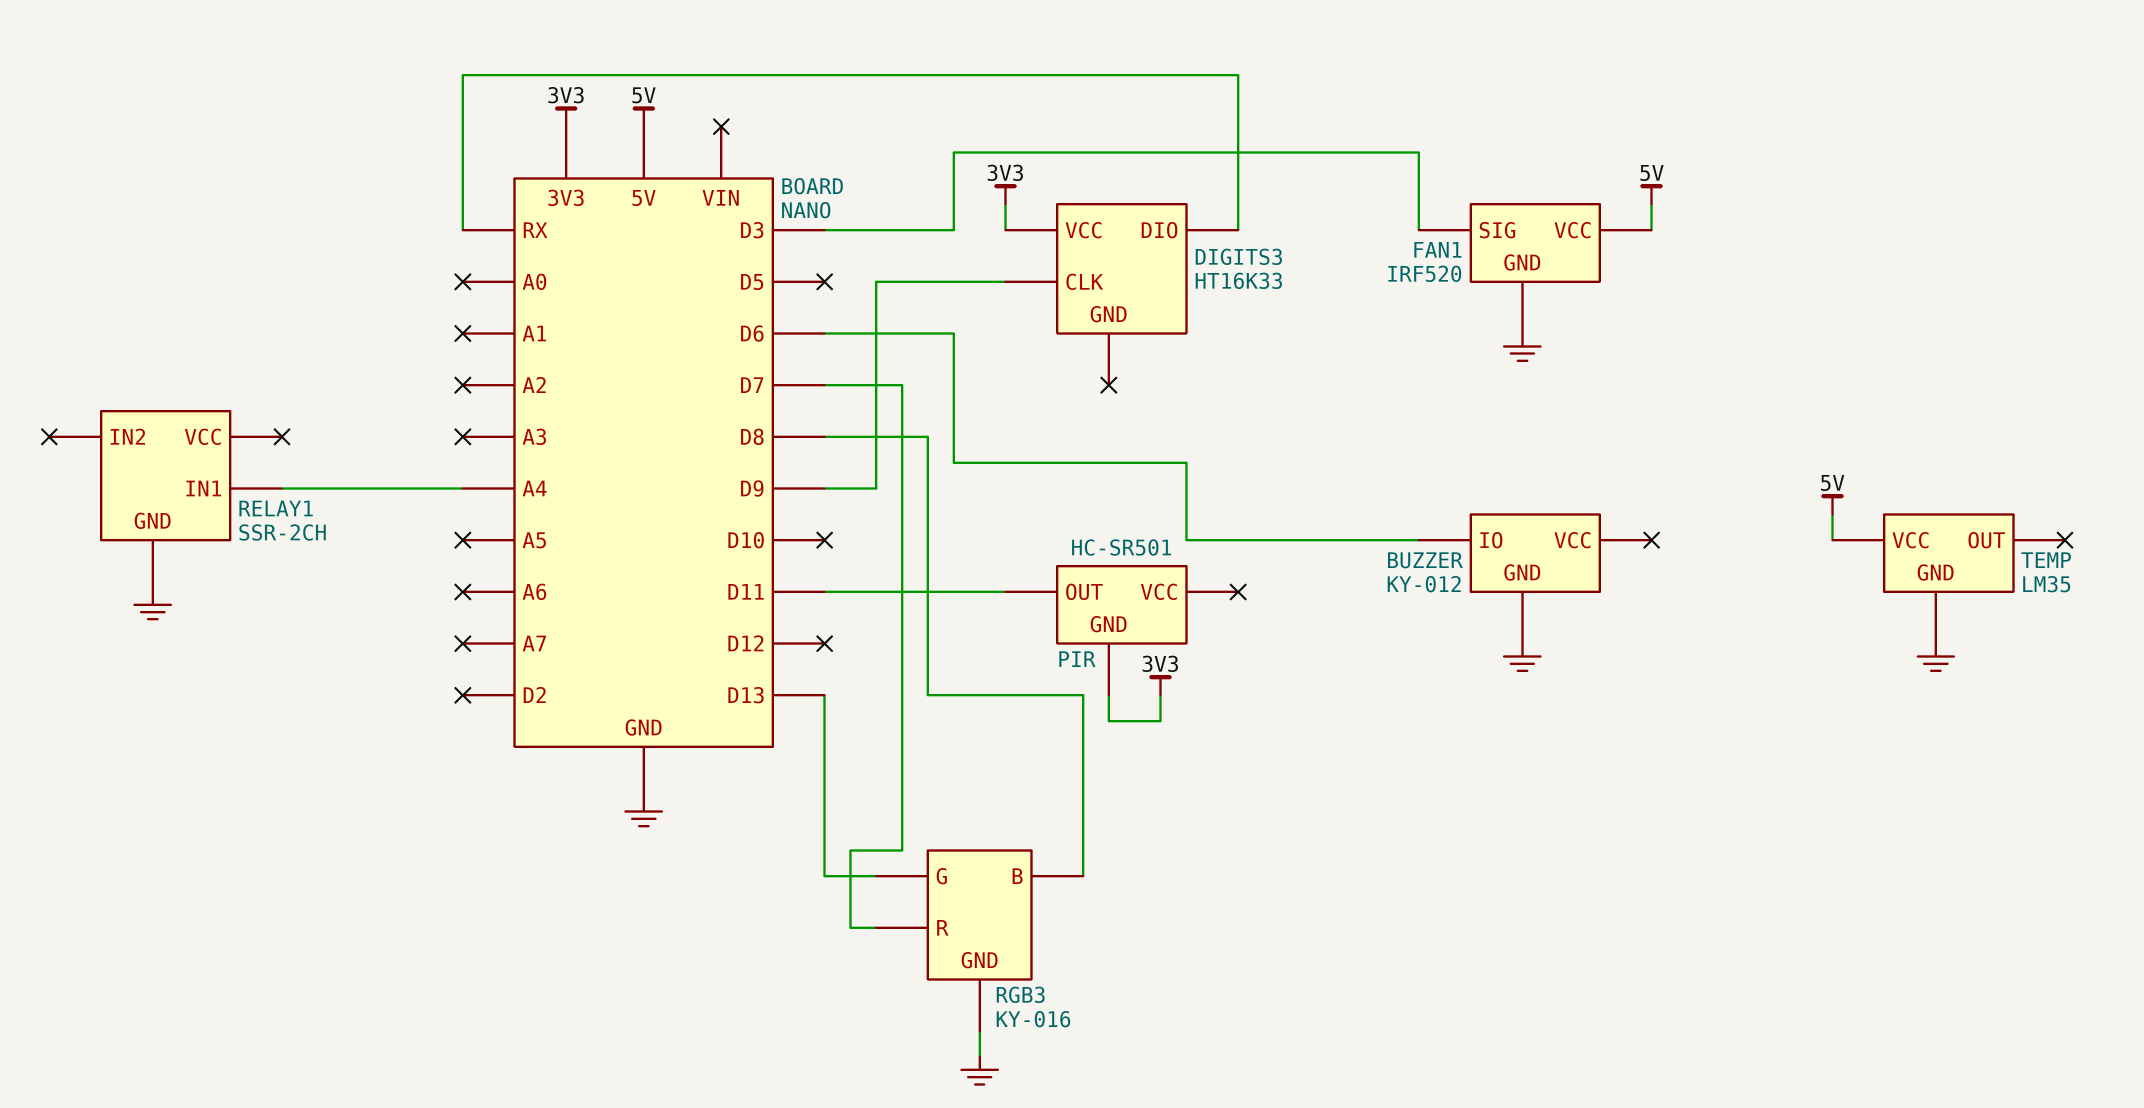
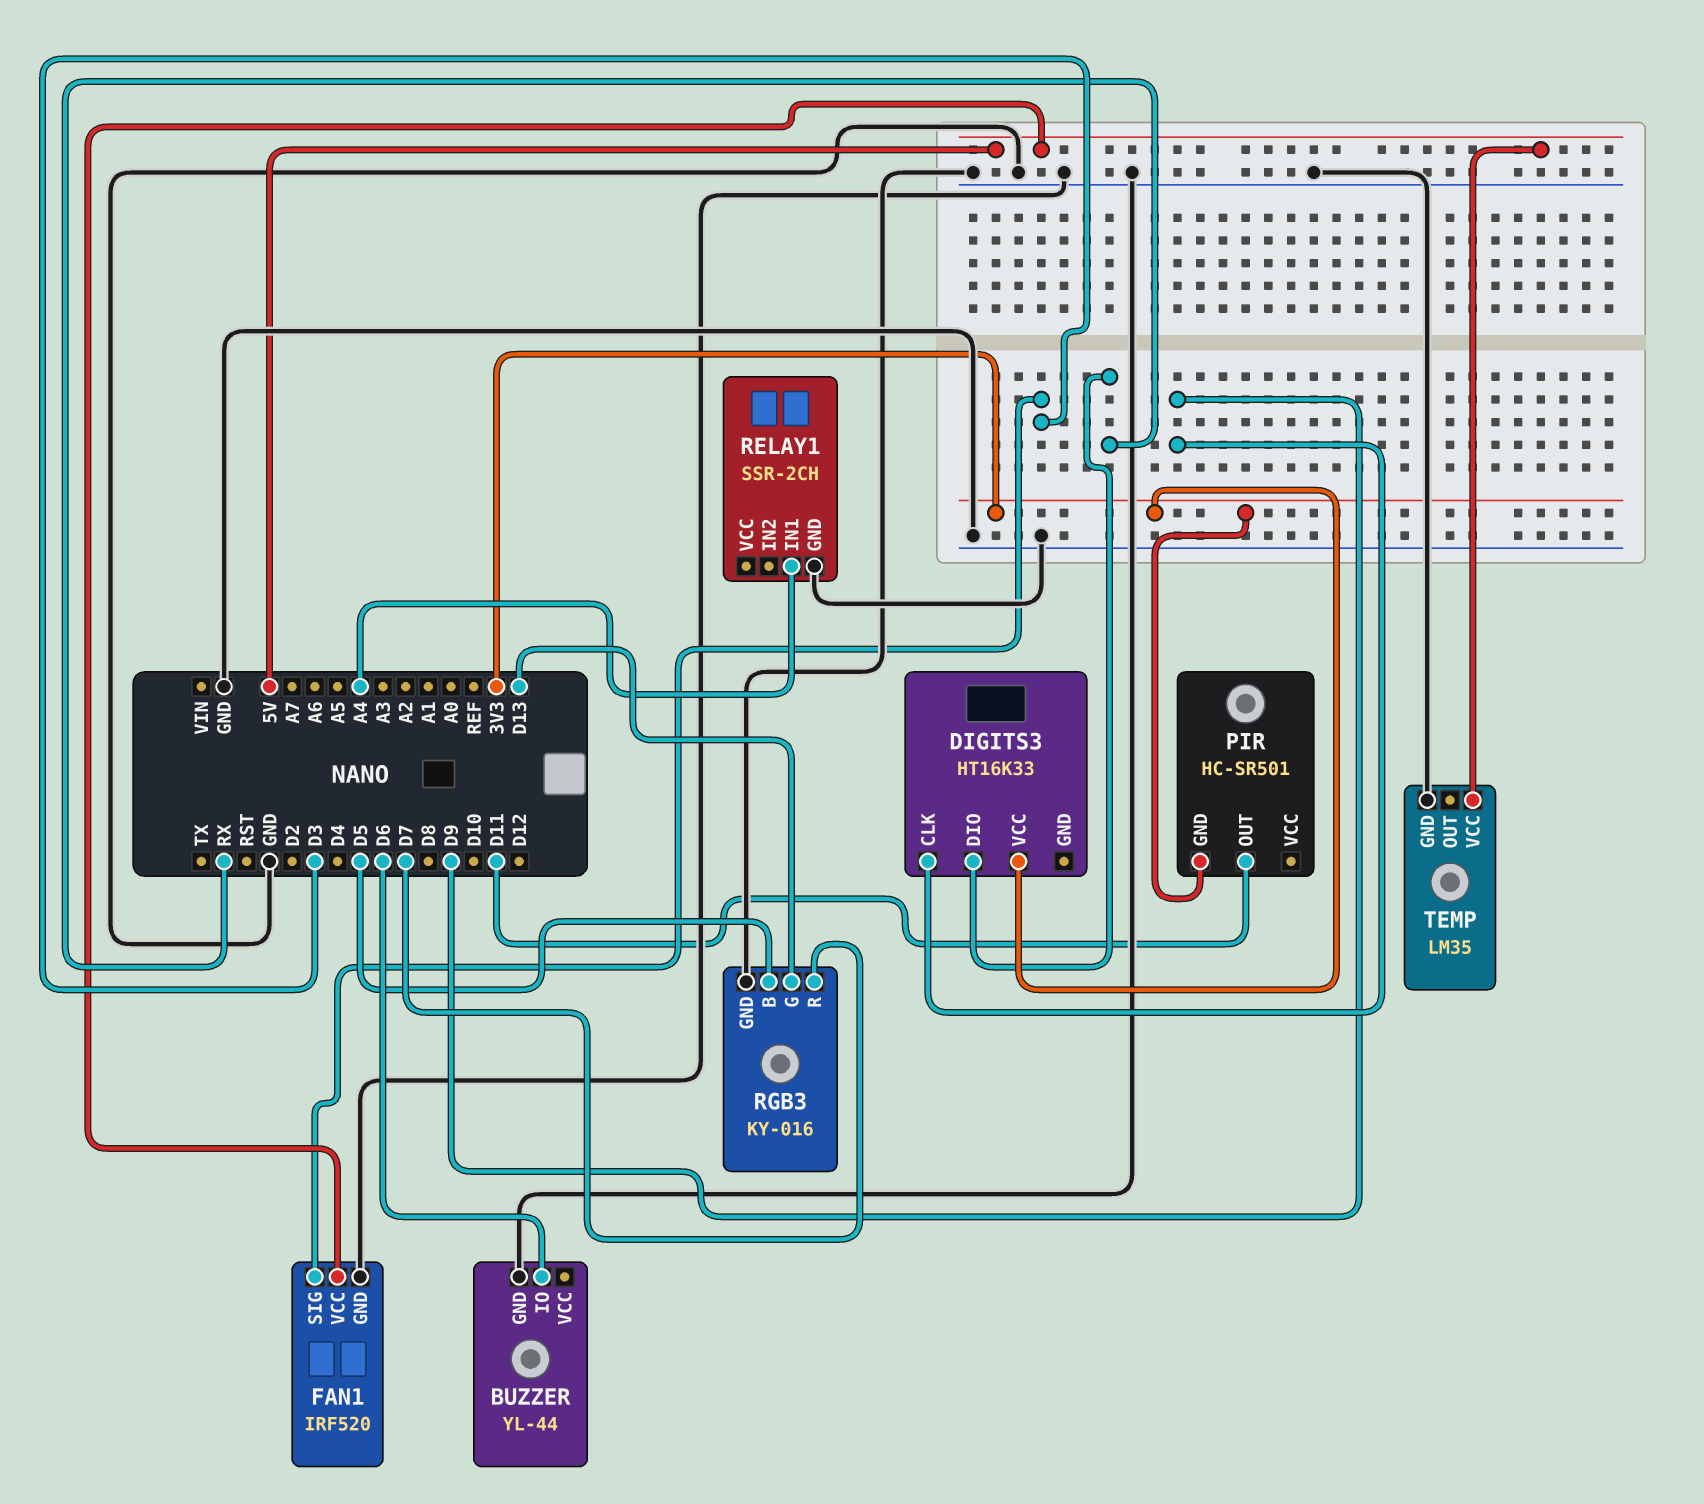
BUZZER: KY-012 -> YL-44
RGB3 pin B: D8 -> D5

